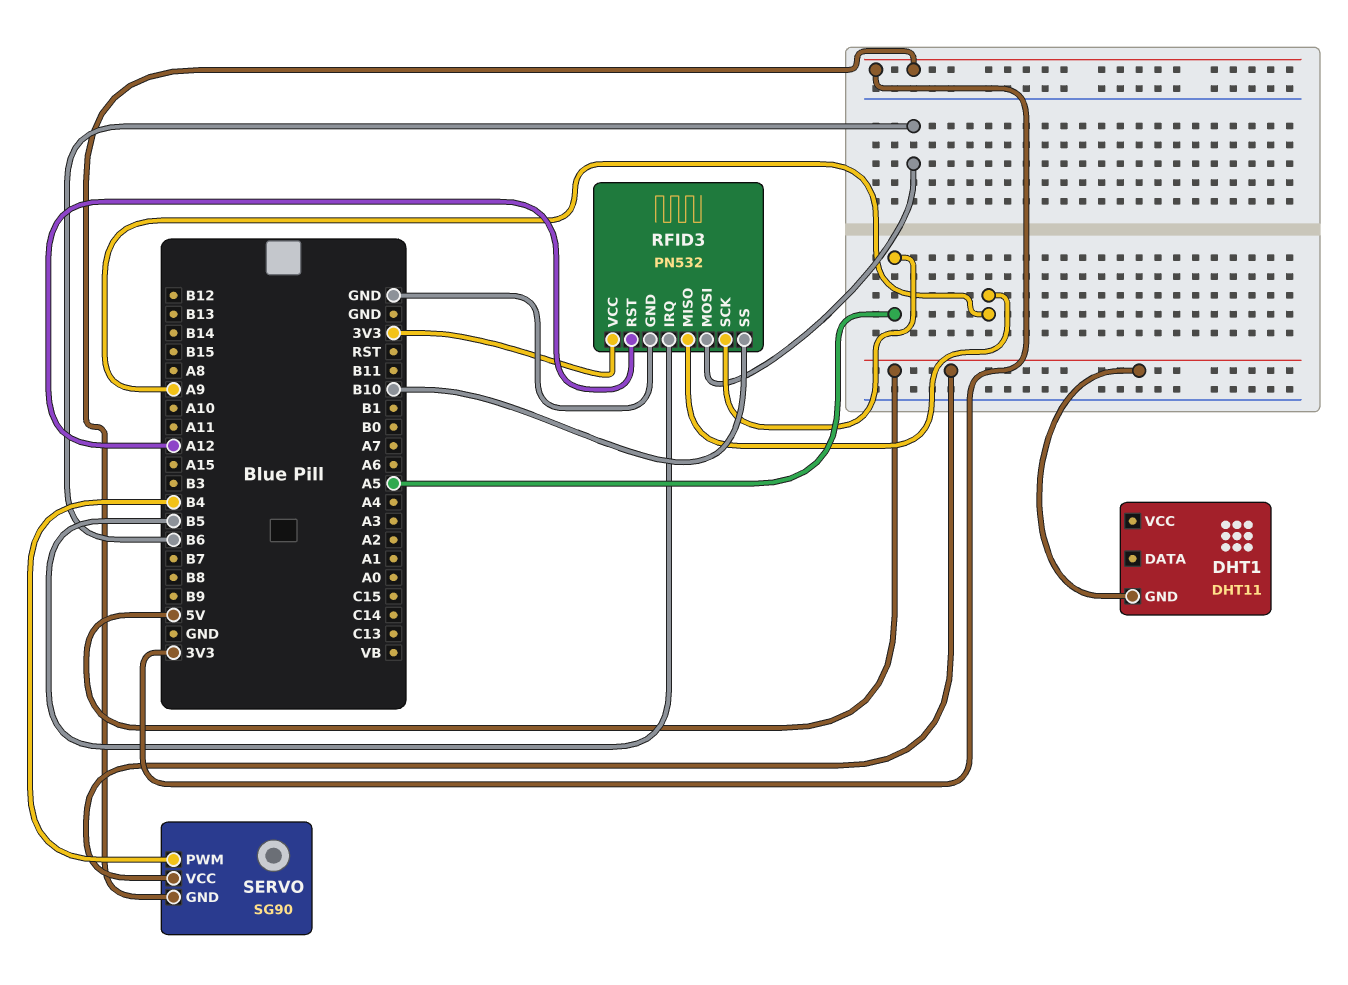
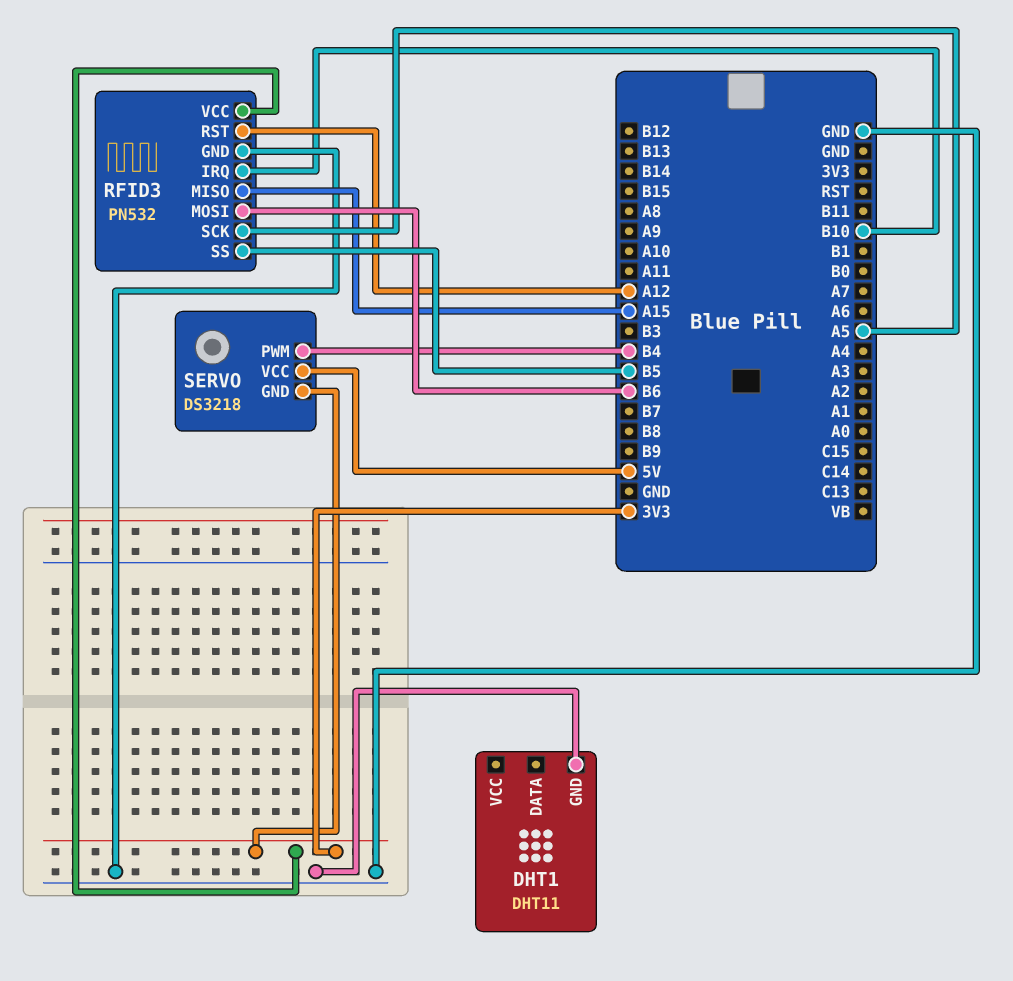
DHT1 pin GND: 5V -> GND
RFID3 pin IRQ: B5 -> B10
RFID3 pin MISO: A9 -> A15
RFID3 pin SS: B10 -> B5
SERVO: SG90 -> DS3218

